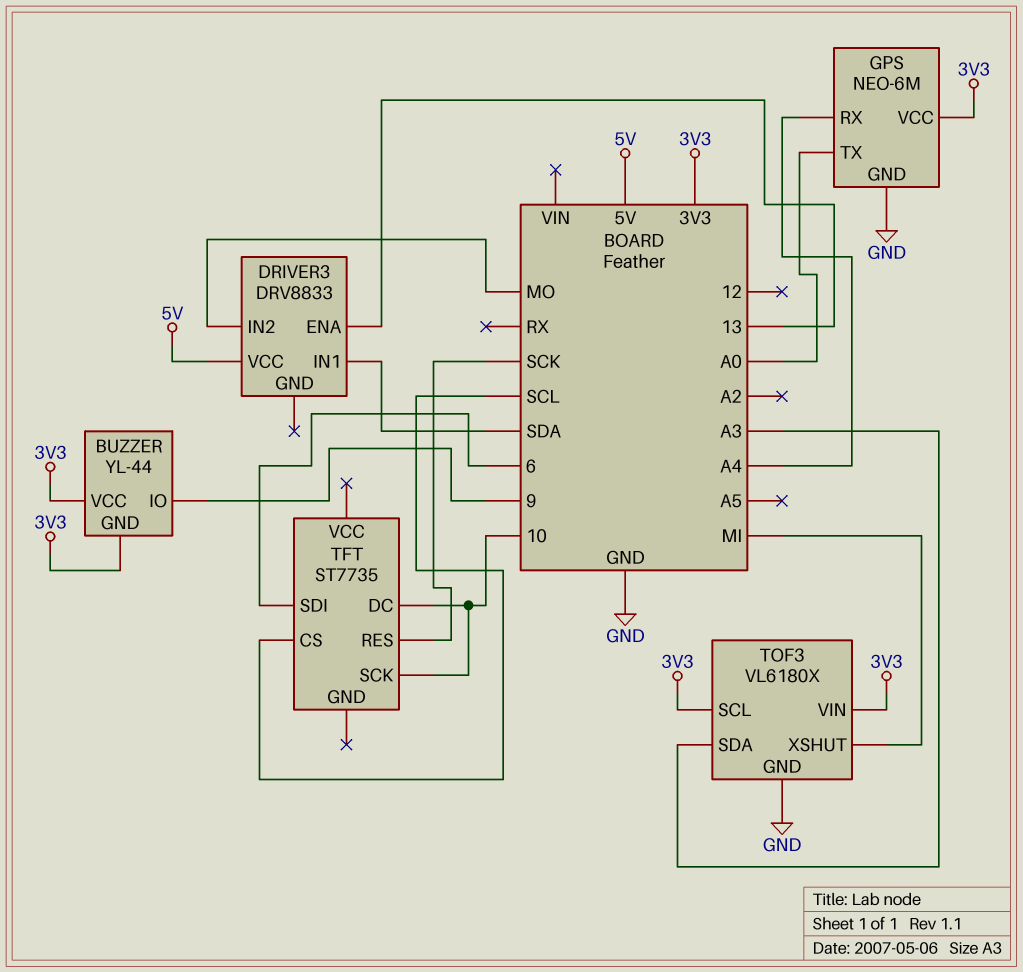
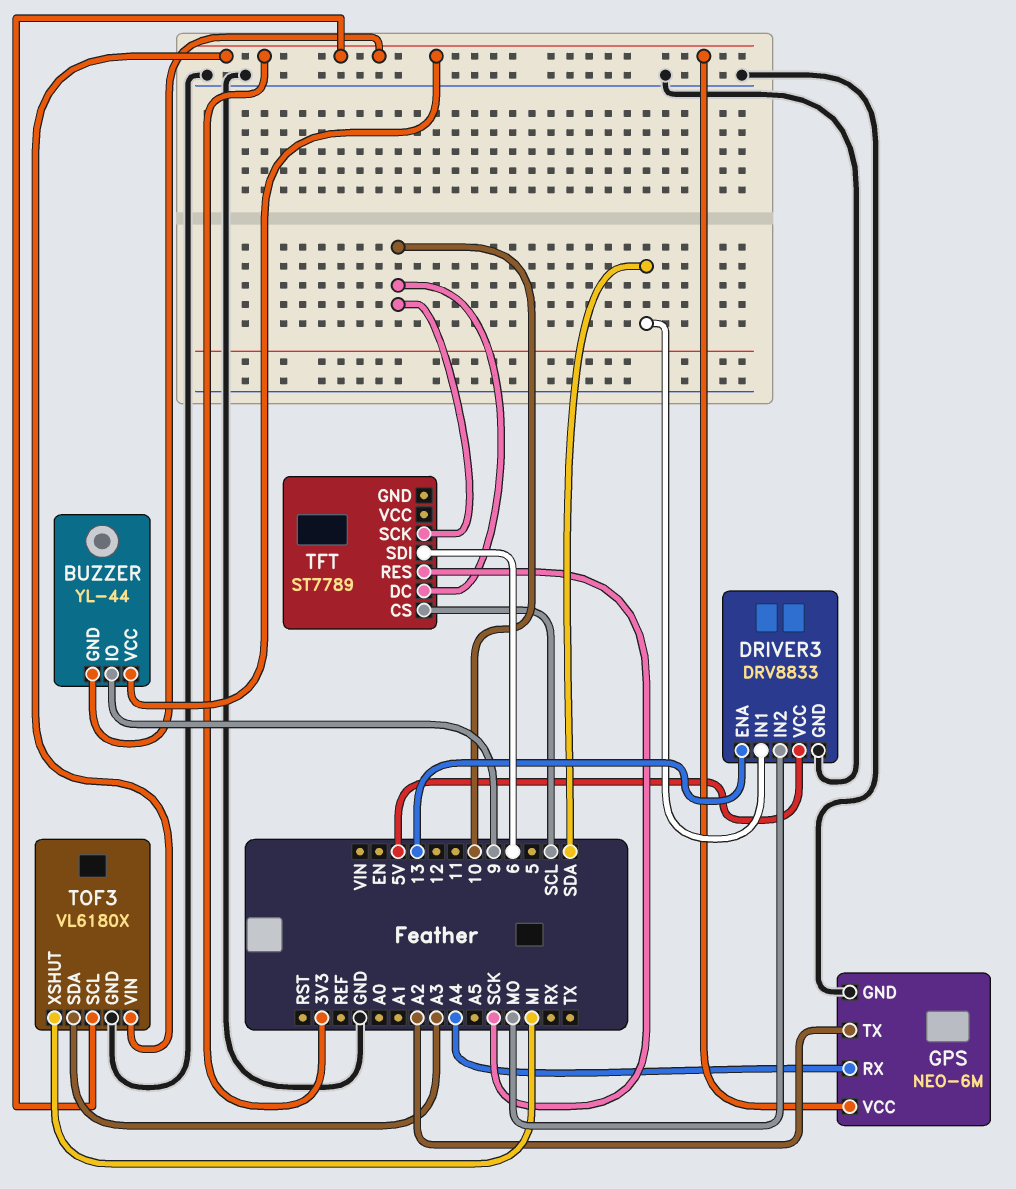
DRIVER3 pin GND: none -> GND
GPS pin TX: A0 -> A2
TFT: ST7735 -> ST7789

